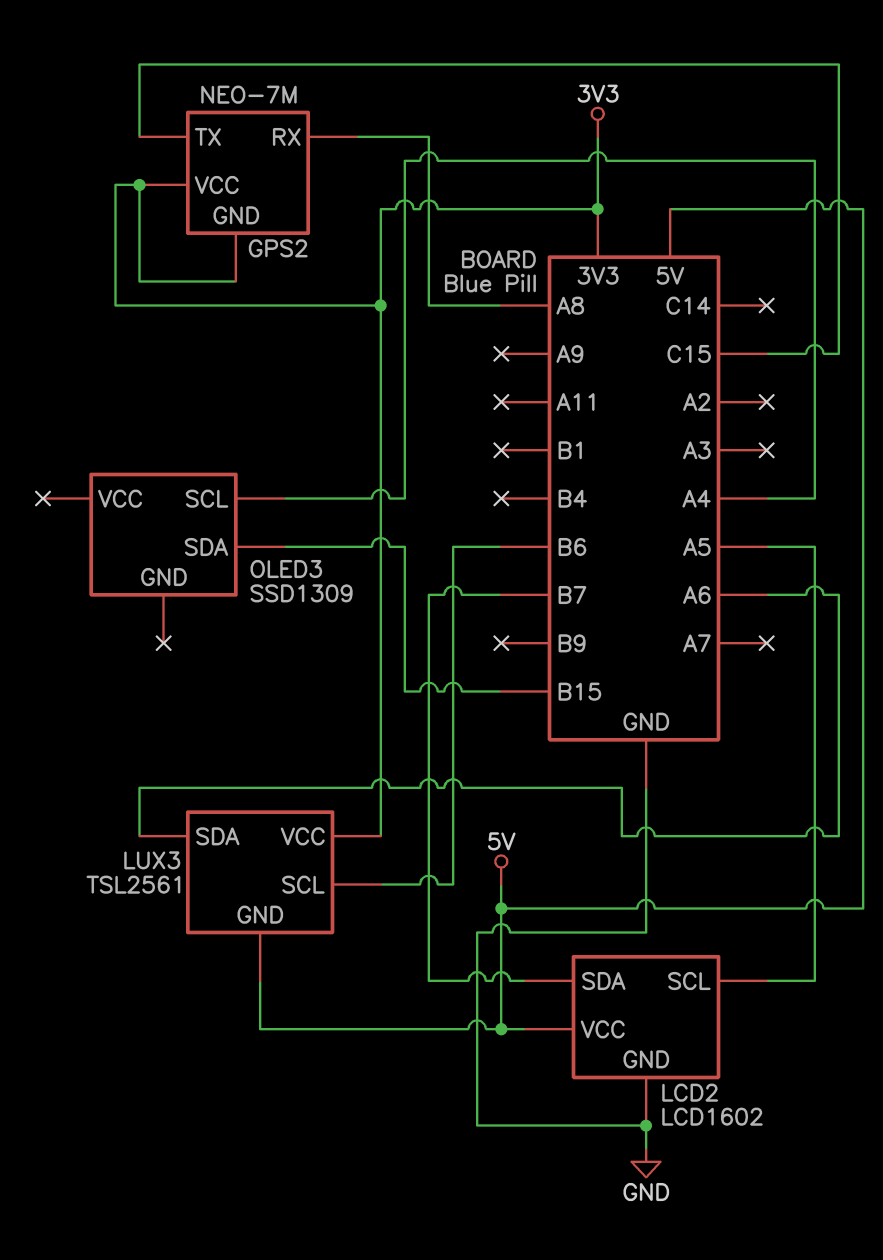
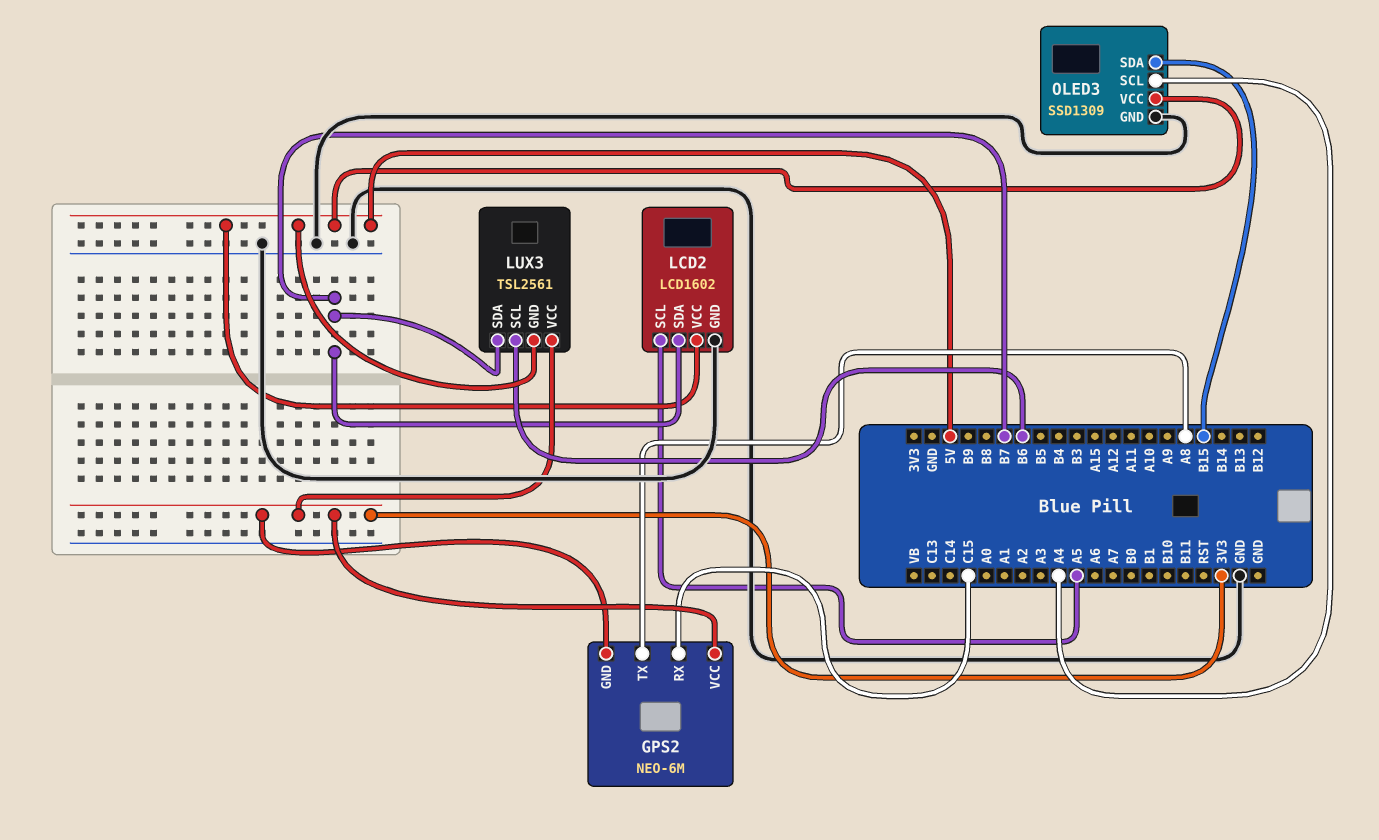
GPS2: NEO-7M -> NEO-6M
GPS2 pin RX: A8 -> C15
GPS2 pin TX: C15 -> A8
LUX3 pin SDA: A6 -> B7
OLED3 pin GND: none -> GND
OLED3 pin VCC: none -> 5V

